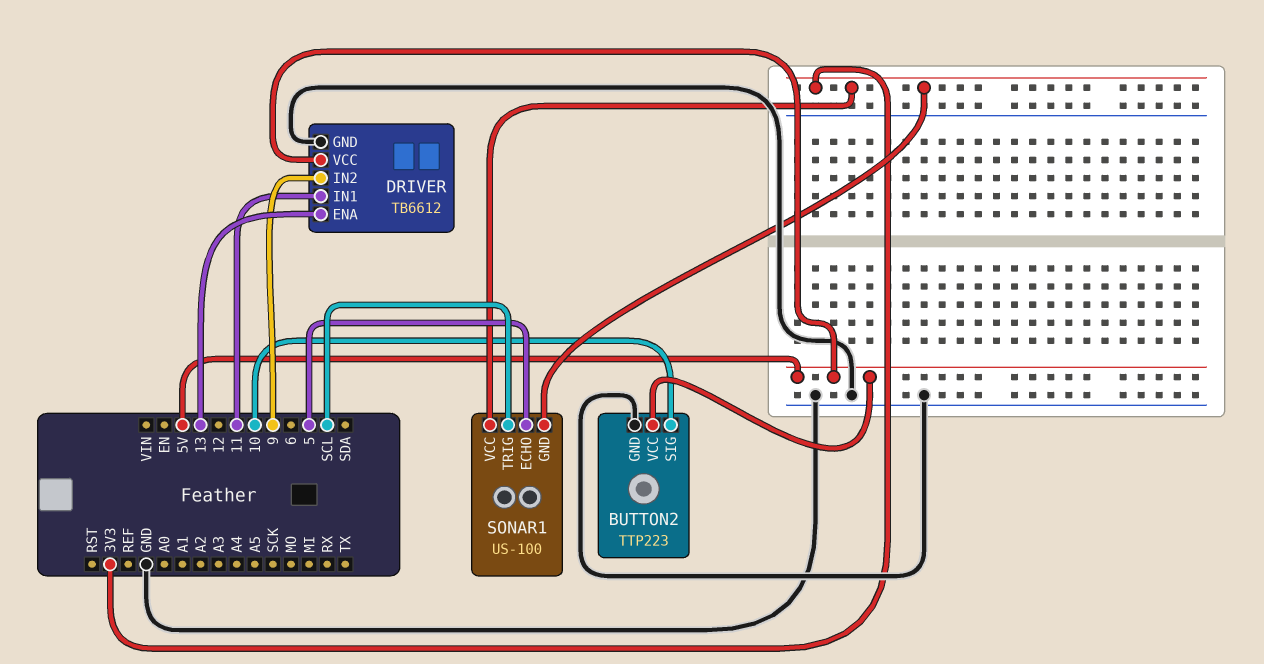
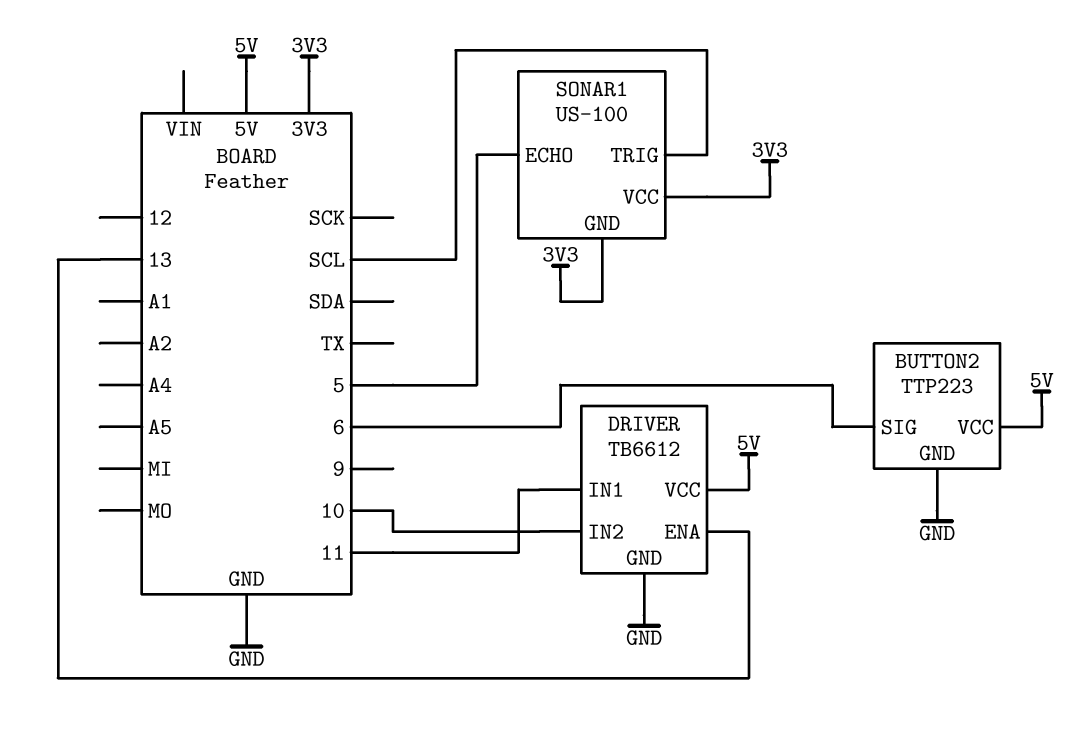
BUTTON2 pin SIG: 10 -> 6
DRIVER pin IN2: 9 -> 10

